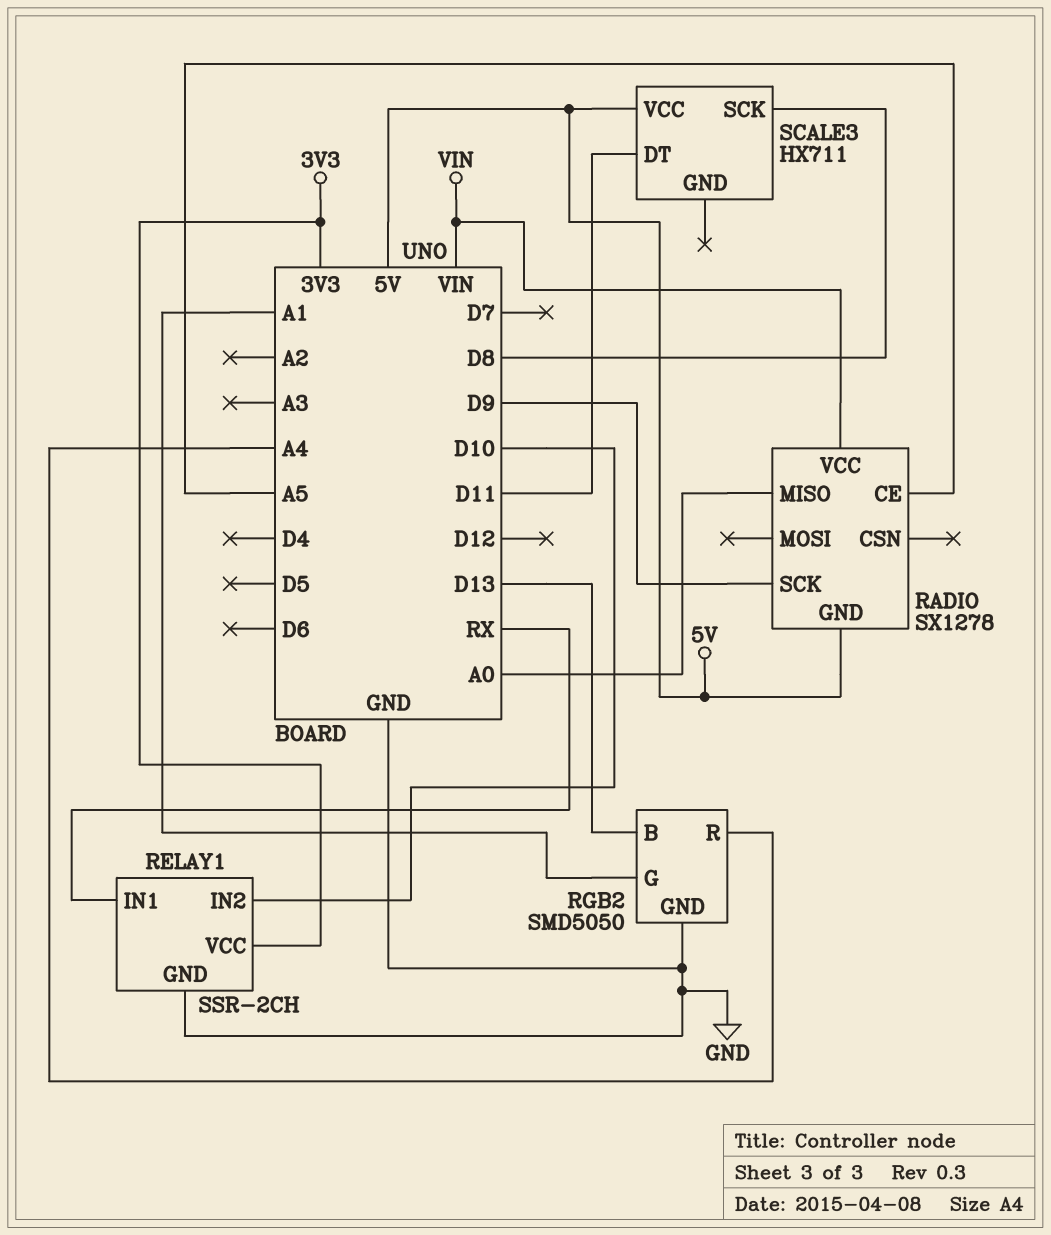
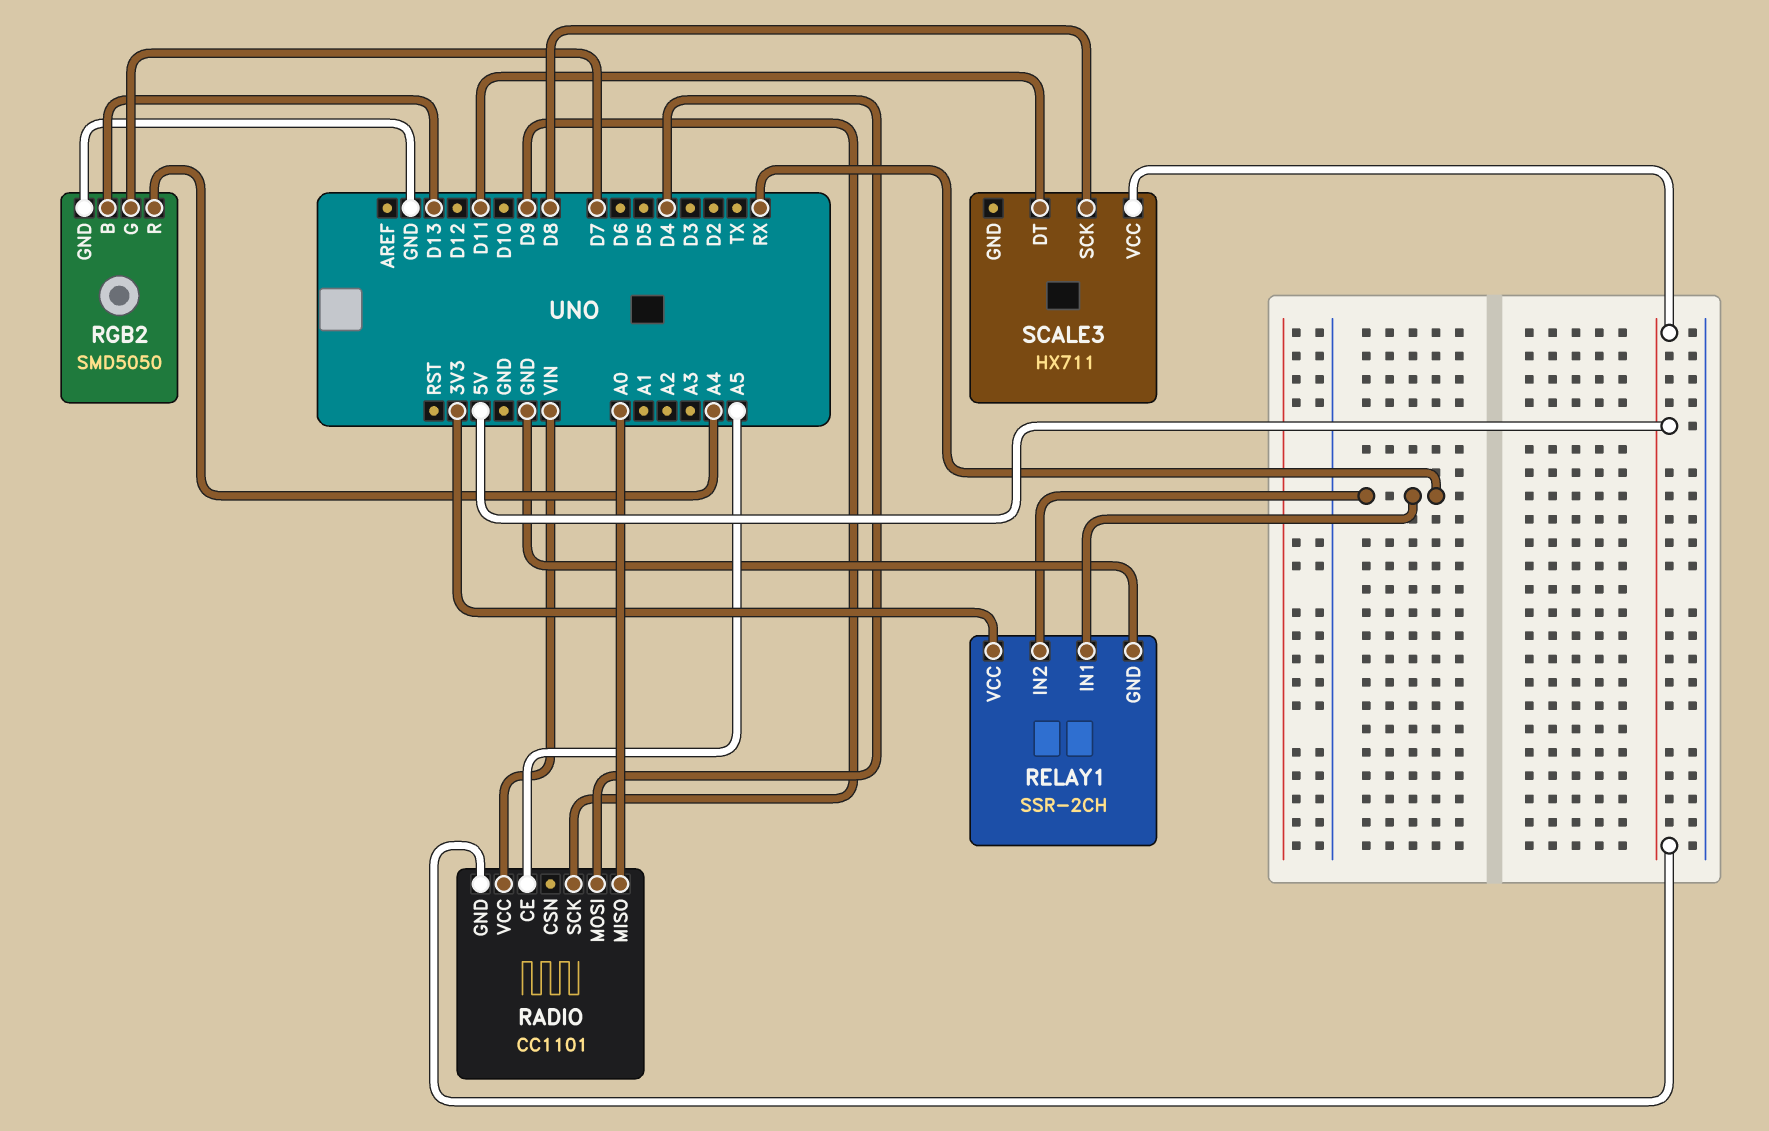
RADIO: SX1278 -> CC1101
RADIO pin MOSI: none -> D4
RELAY1 pin IN2: D10 -> RX
RGB2 pin G: A1 -> D7

